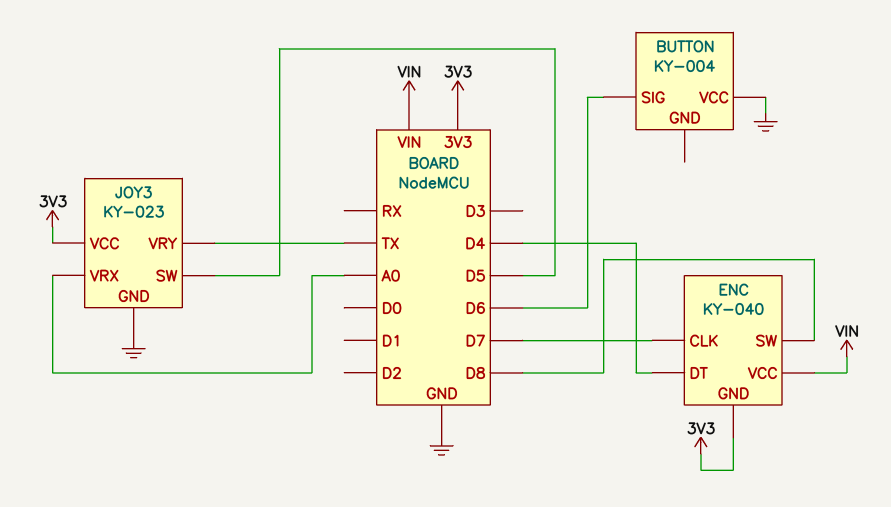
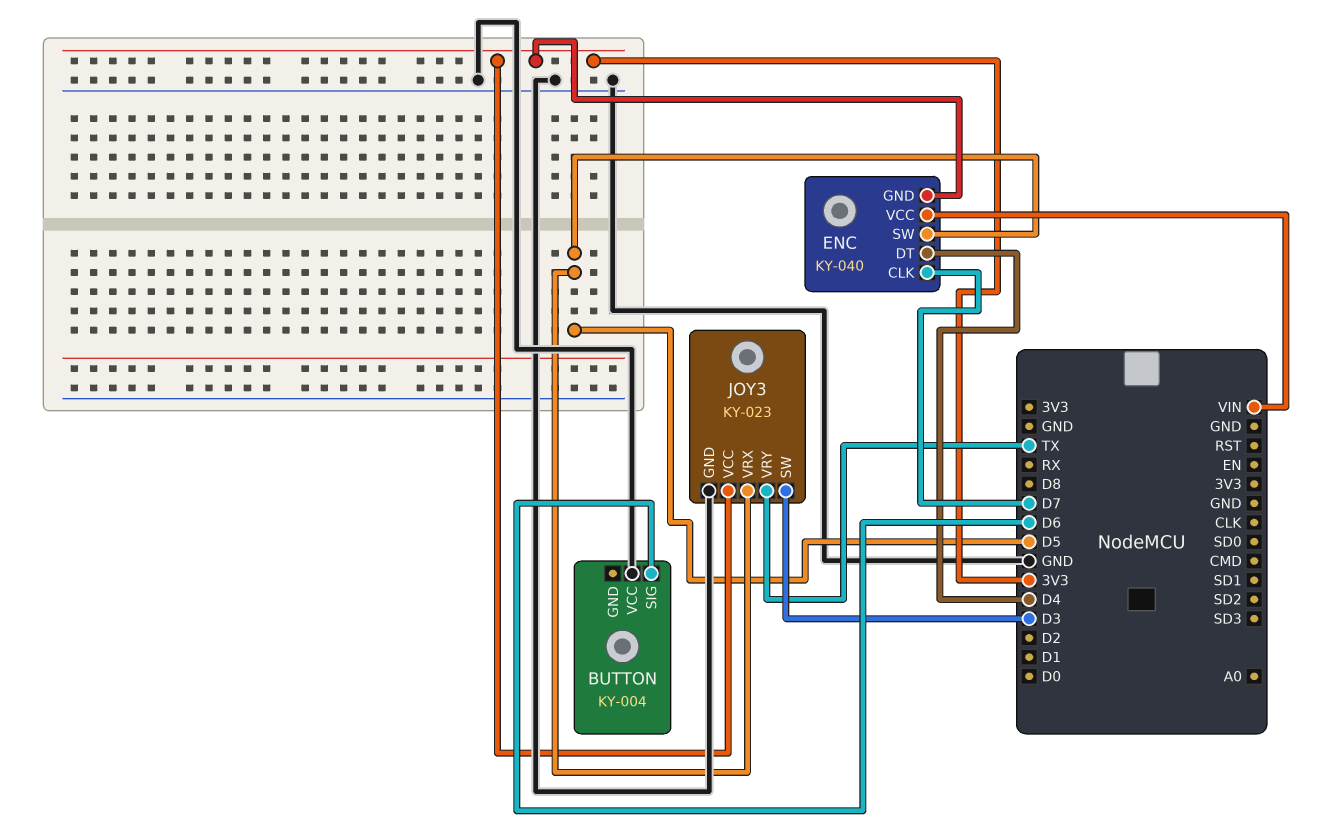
ENC pin SW: D8 -> D5
JOY3 pin SW: D5 -> D3
JOY3 pin VRX: A0 -> D5

